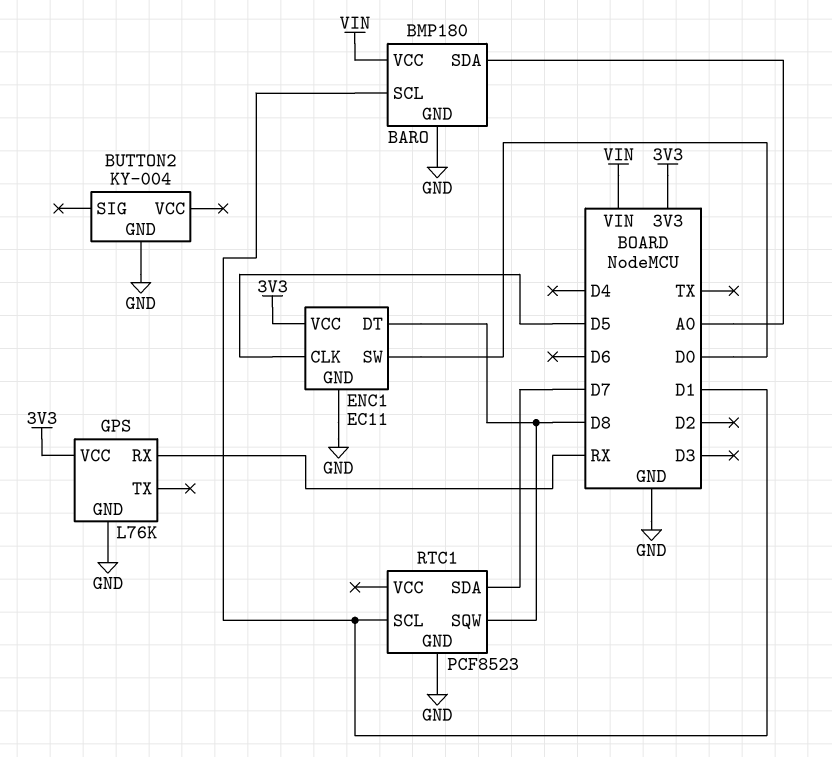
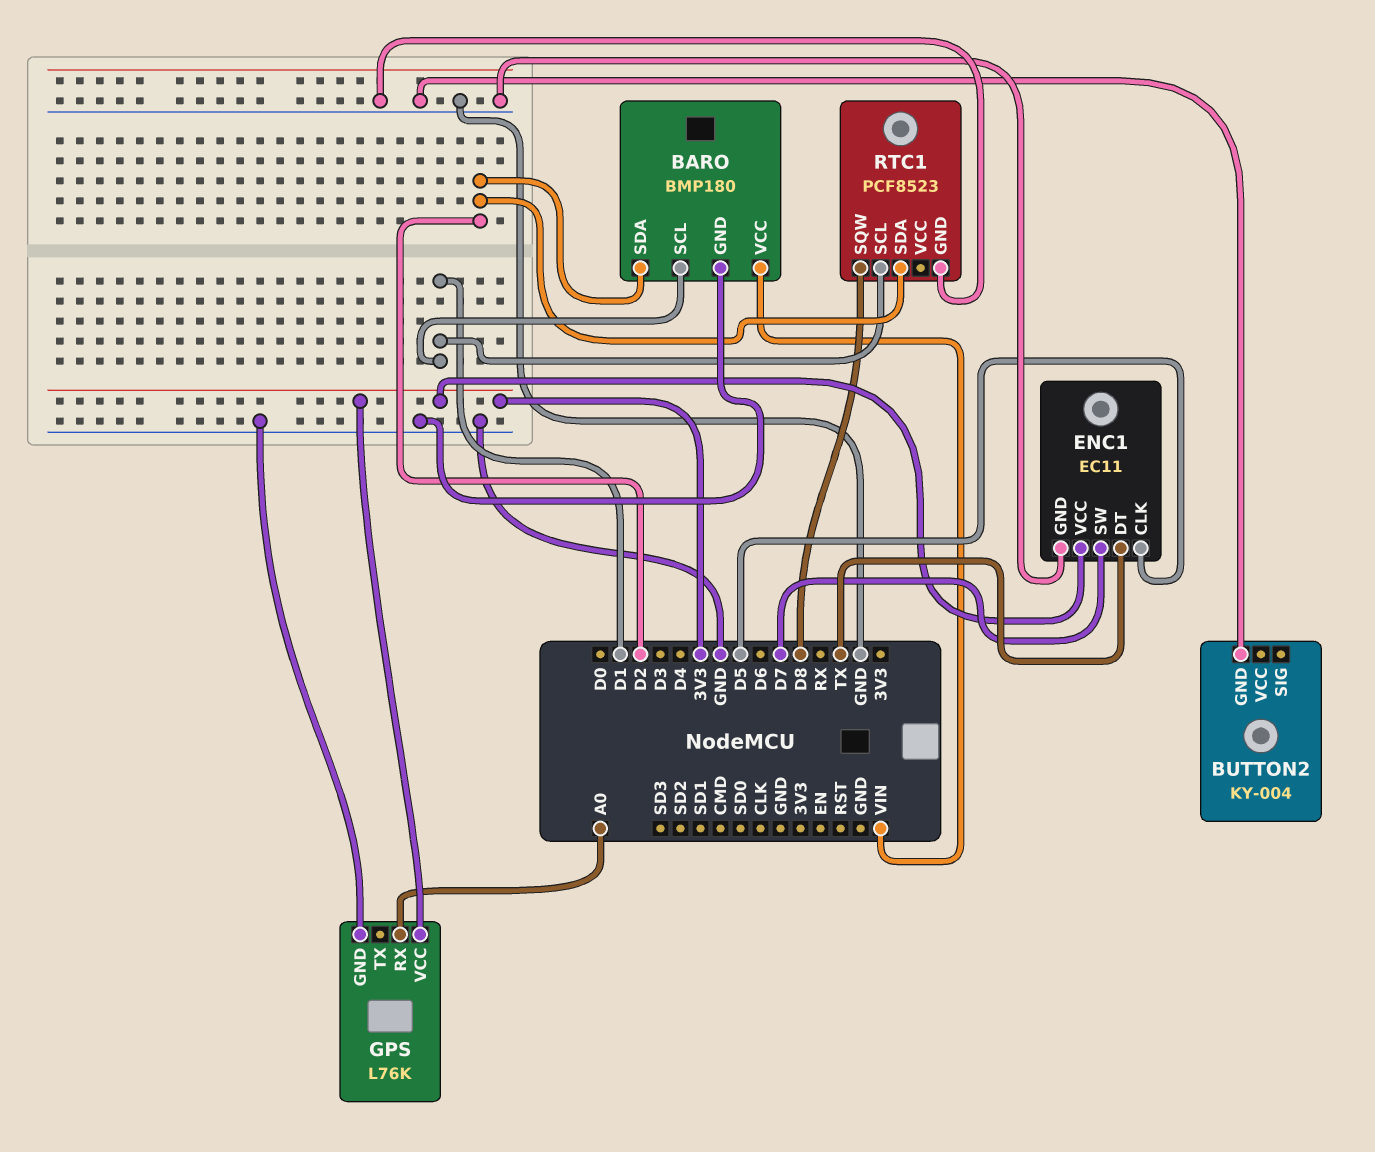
BARO pin SDA: A0 -> D2
ENC1 pin DT: D8 -> TX
ENC1 pin SW: D0 -> D7
GPS pin RX: RX -> A0
RTC1 pin SDA: D7 -> D2

